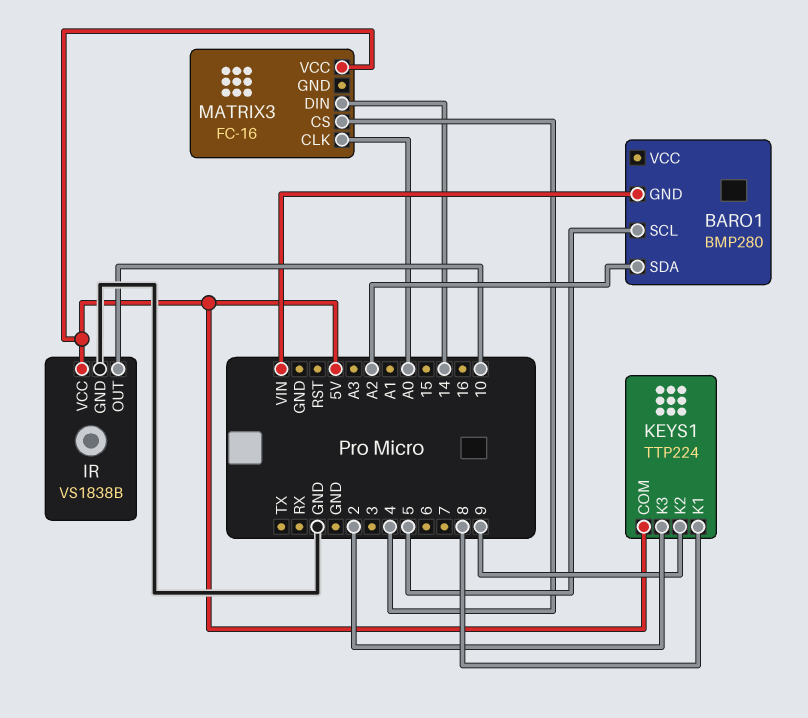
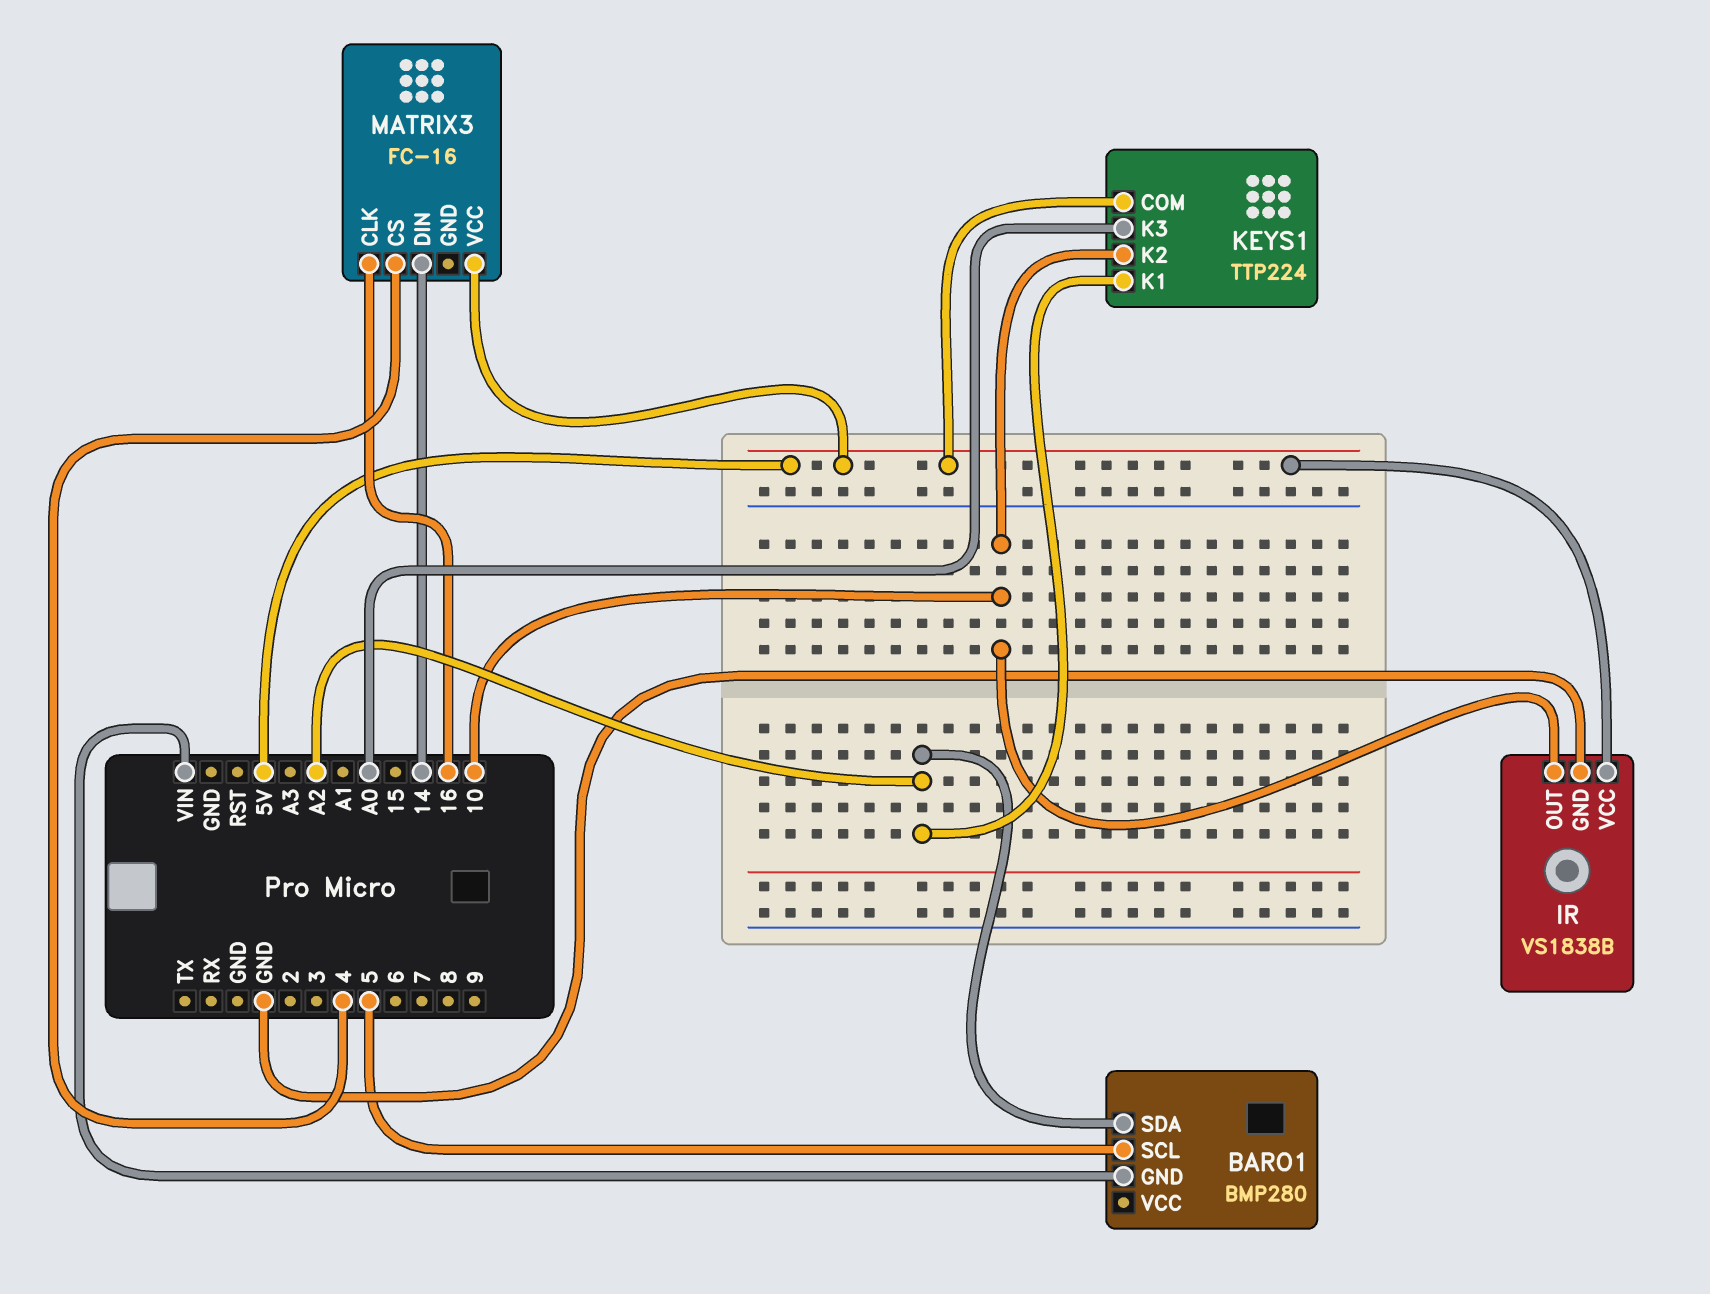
KEYS1 pin K1: 8 -> A2
KEYS1 pin K2: 9 -> 10
KEYS1 pin K3: 2 -> A0
MATRIX3 pin CLK: A0 -> 16

